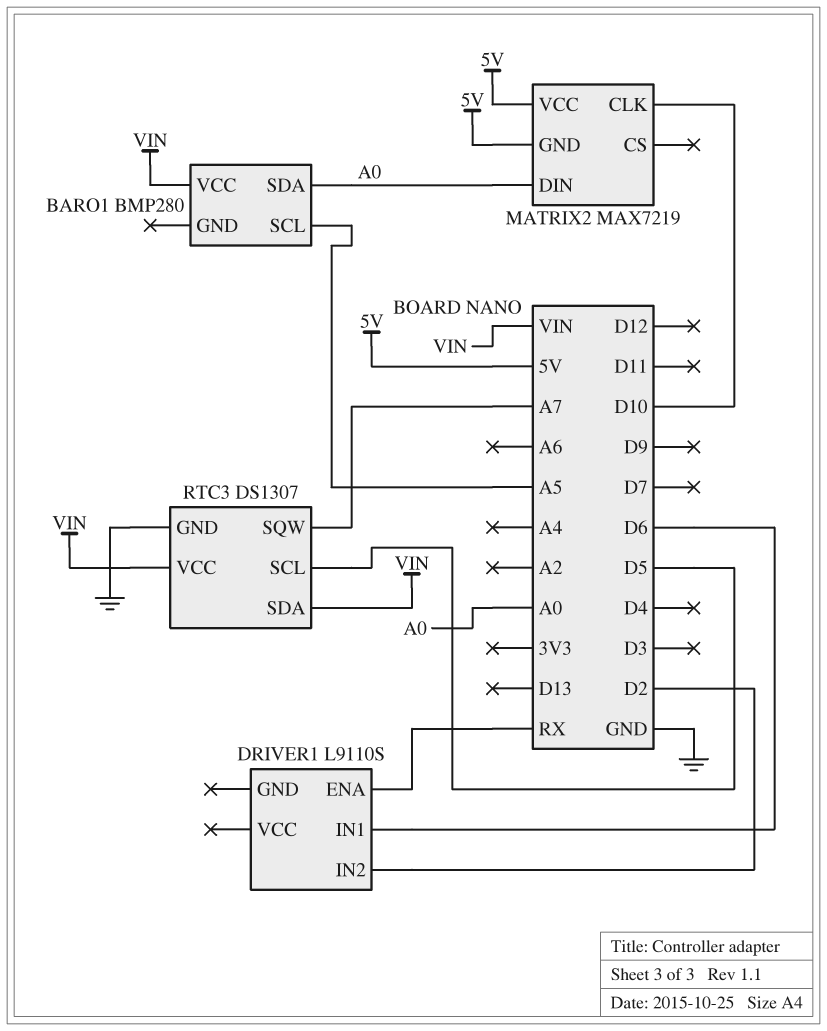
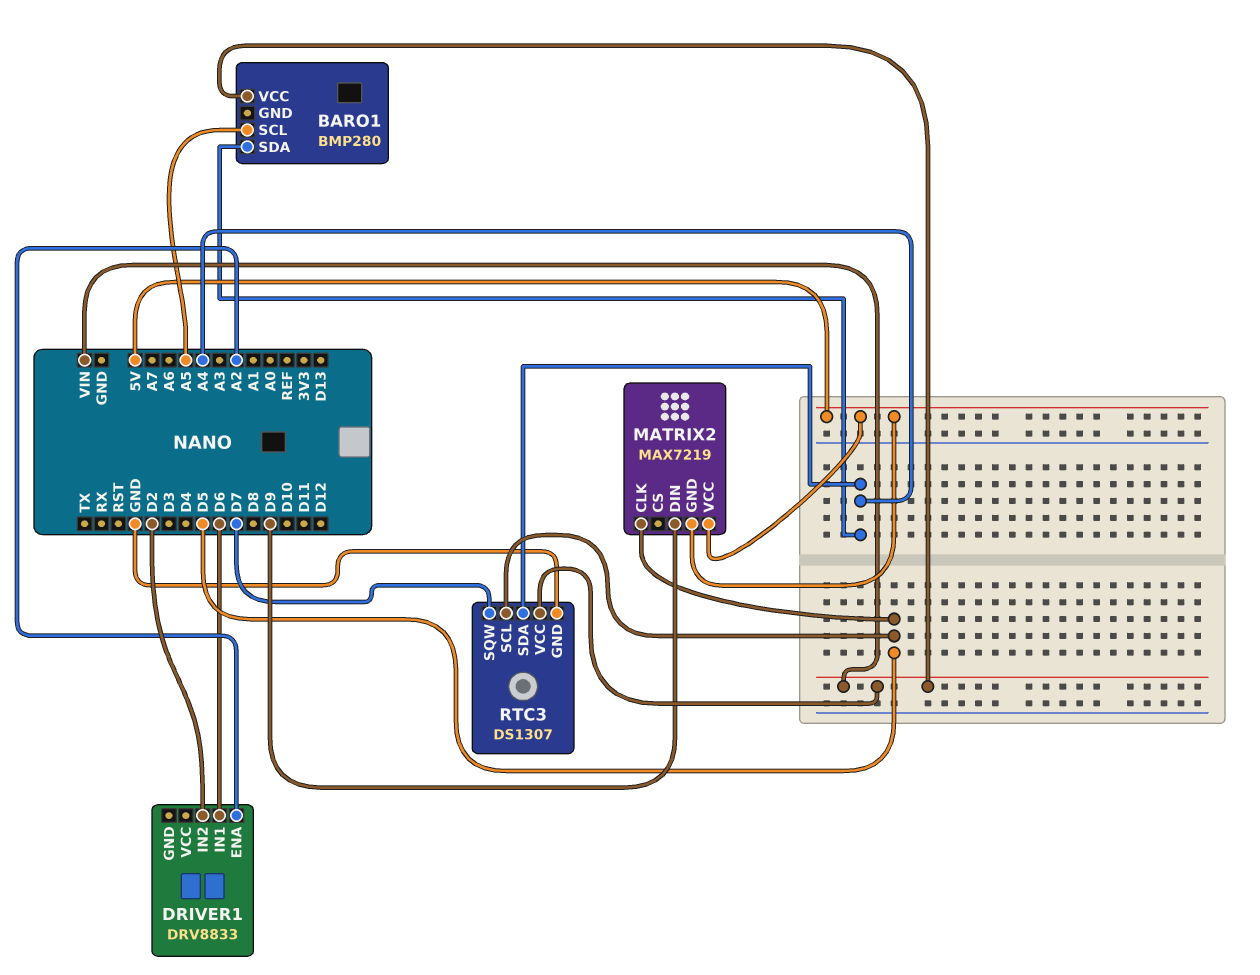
BARO1 pin SDA: A0 -> A4
DRIVER1: L9110S -> DRV8833
DRIVER1 pin ENA: RX -> A2
MATRIX2 pin CLK: D10 -> D5
MATRIX2 pin DIN: A0 -> D9
RTC3 pin SDA: VIN -> A4
RTC3 pin SQW: A7 -> D7

